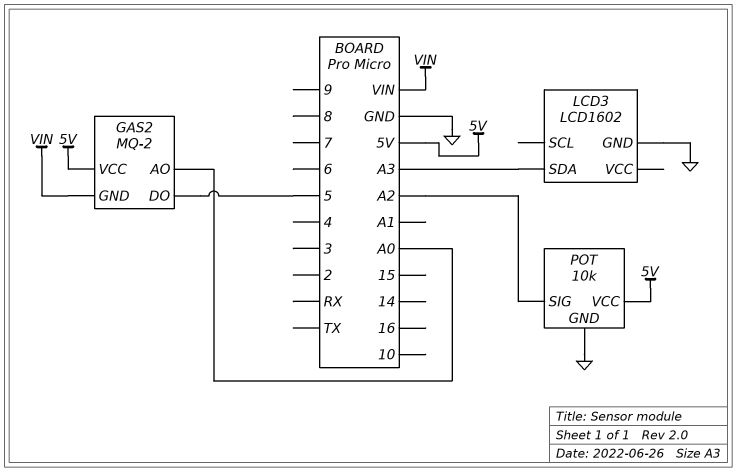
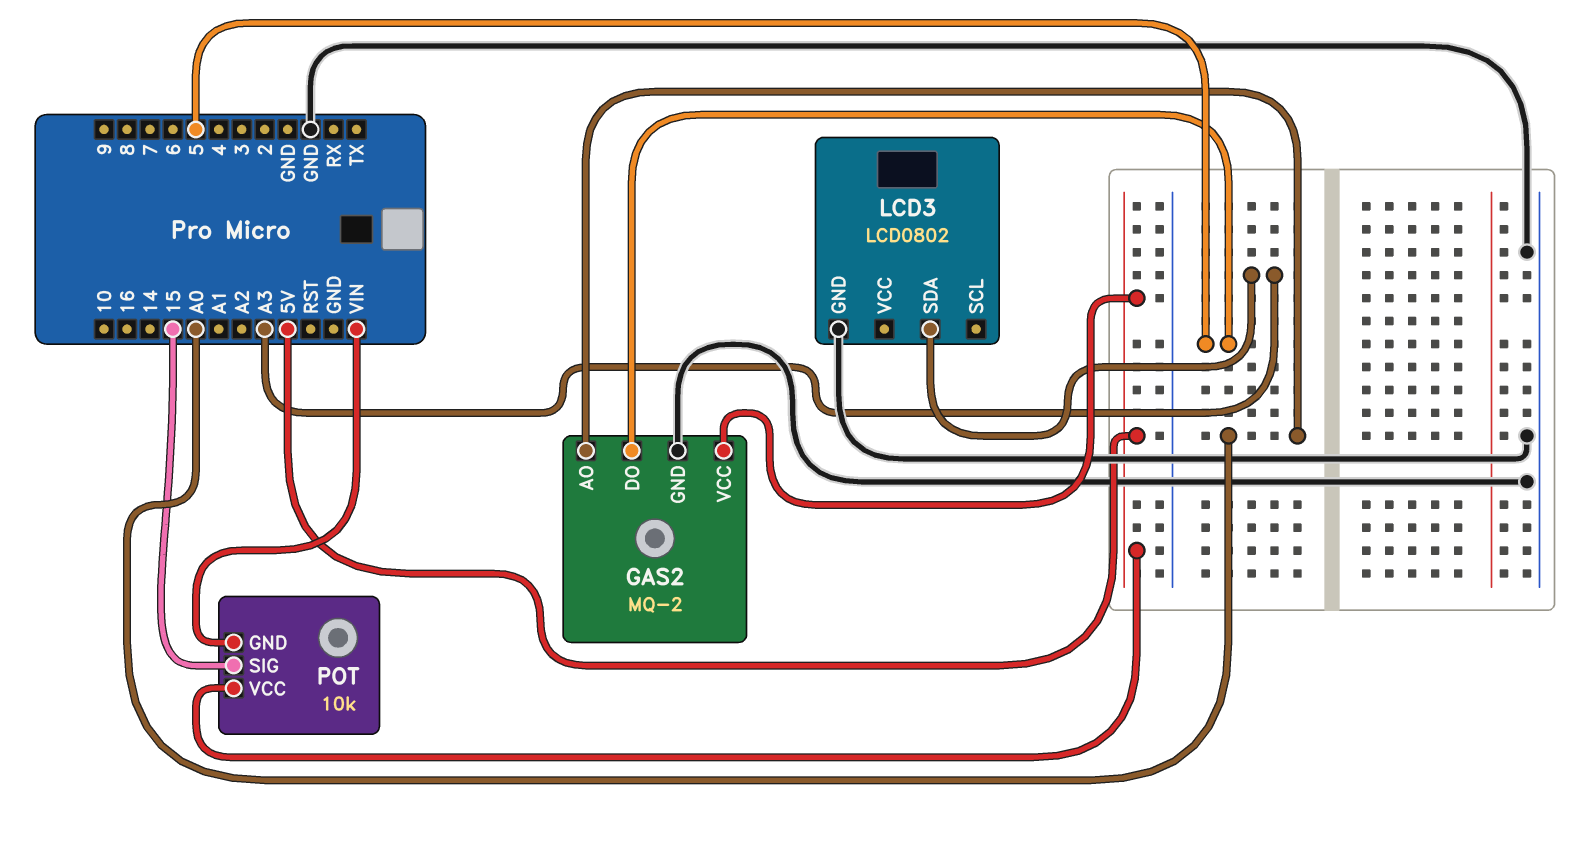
GAS2 pin GND: VIN -> GND
LCD3: LCD1602 -> LCD0802
POT pin GND: GND -> VIN
POT pin SIG: A2 -> 15

